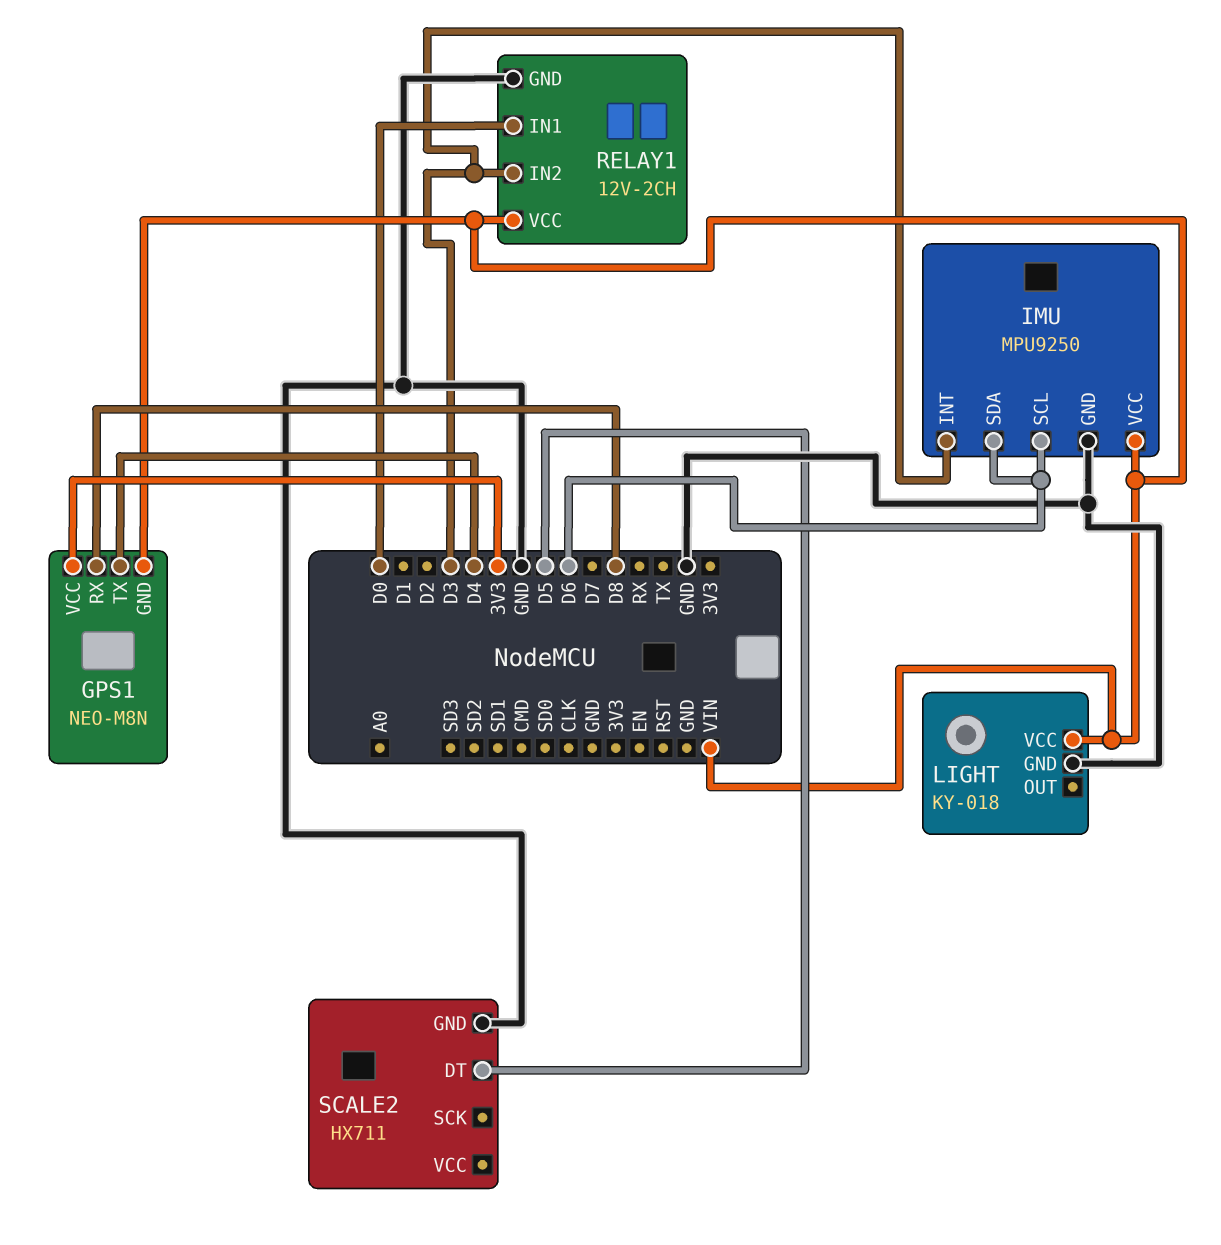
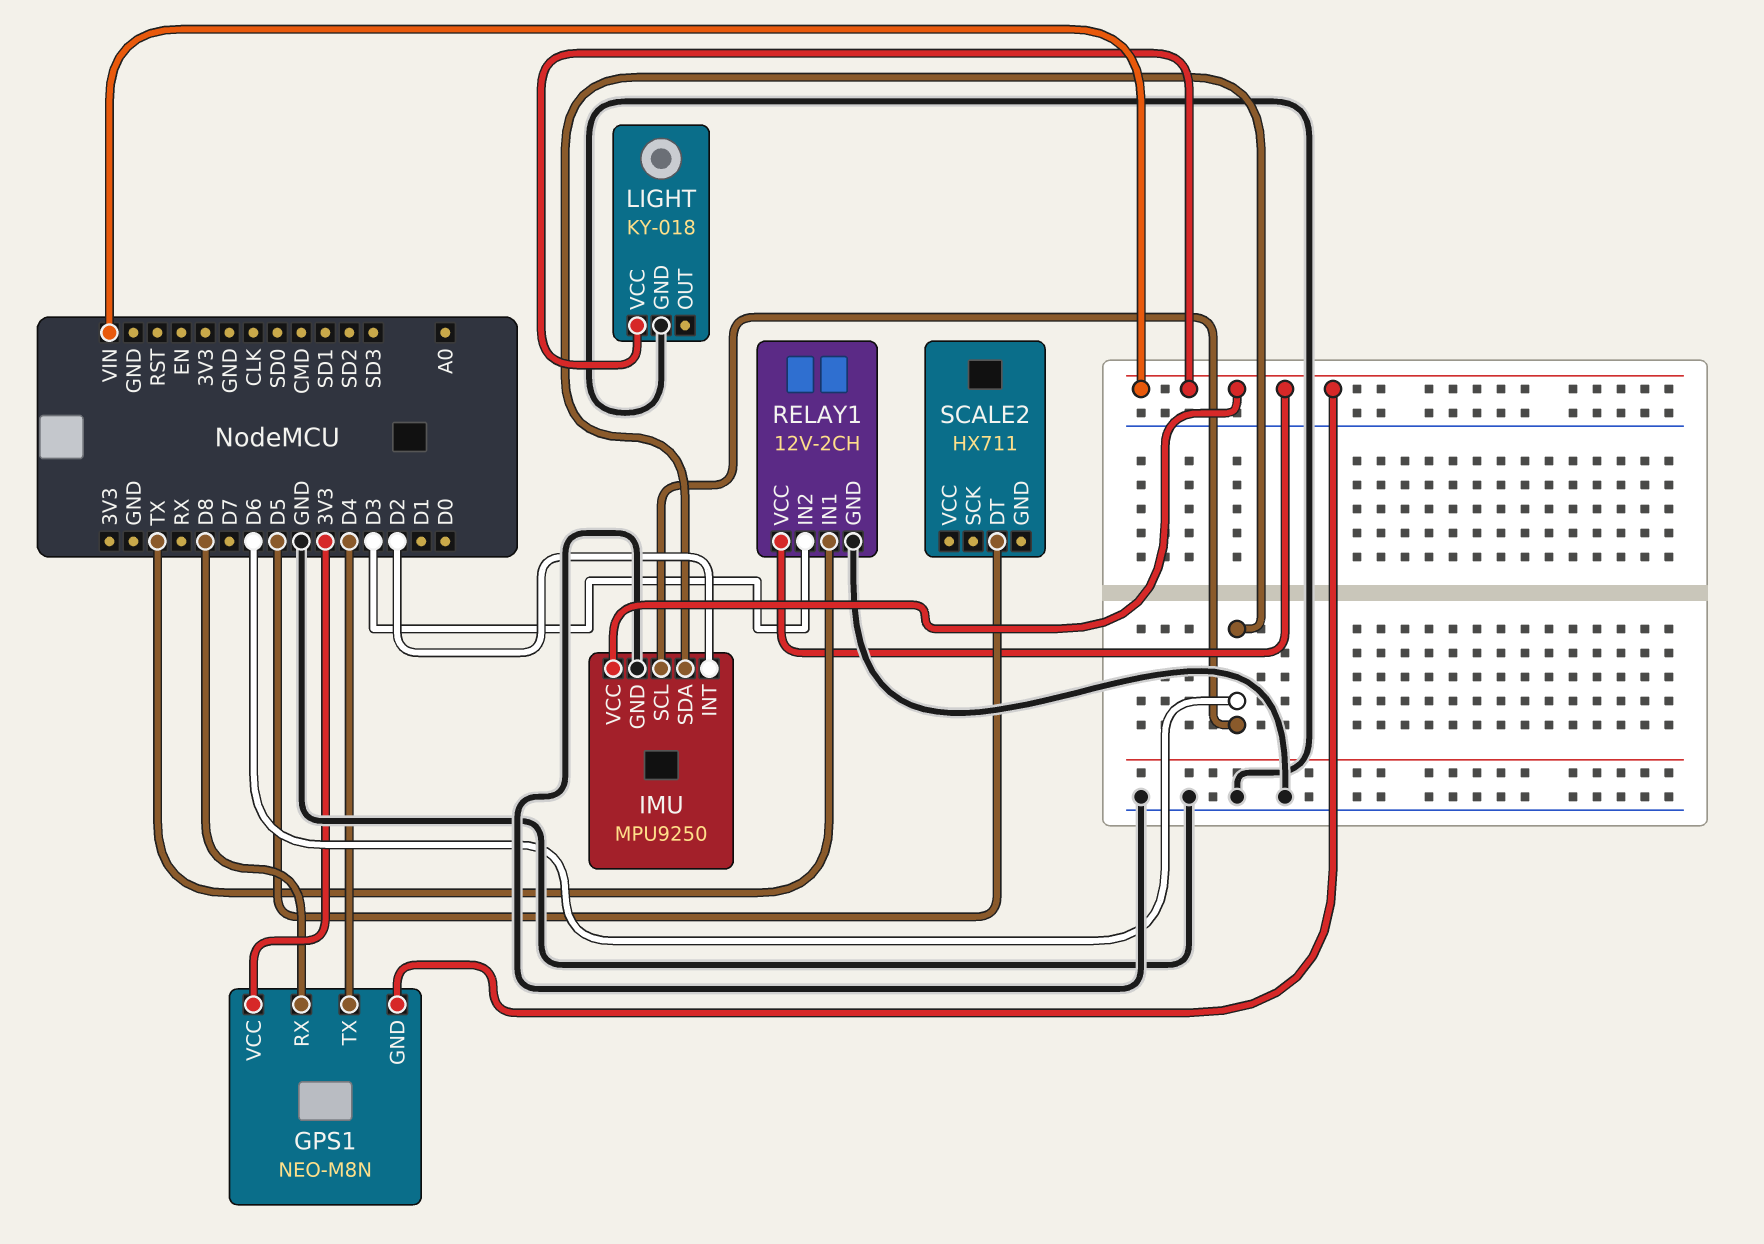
IMU pin INT: D3 -> D2
RELAY1 pin IN1: D0 -> TX
SCALE2 pin GND: GND -> none

